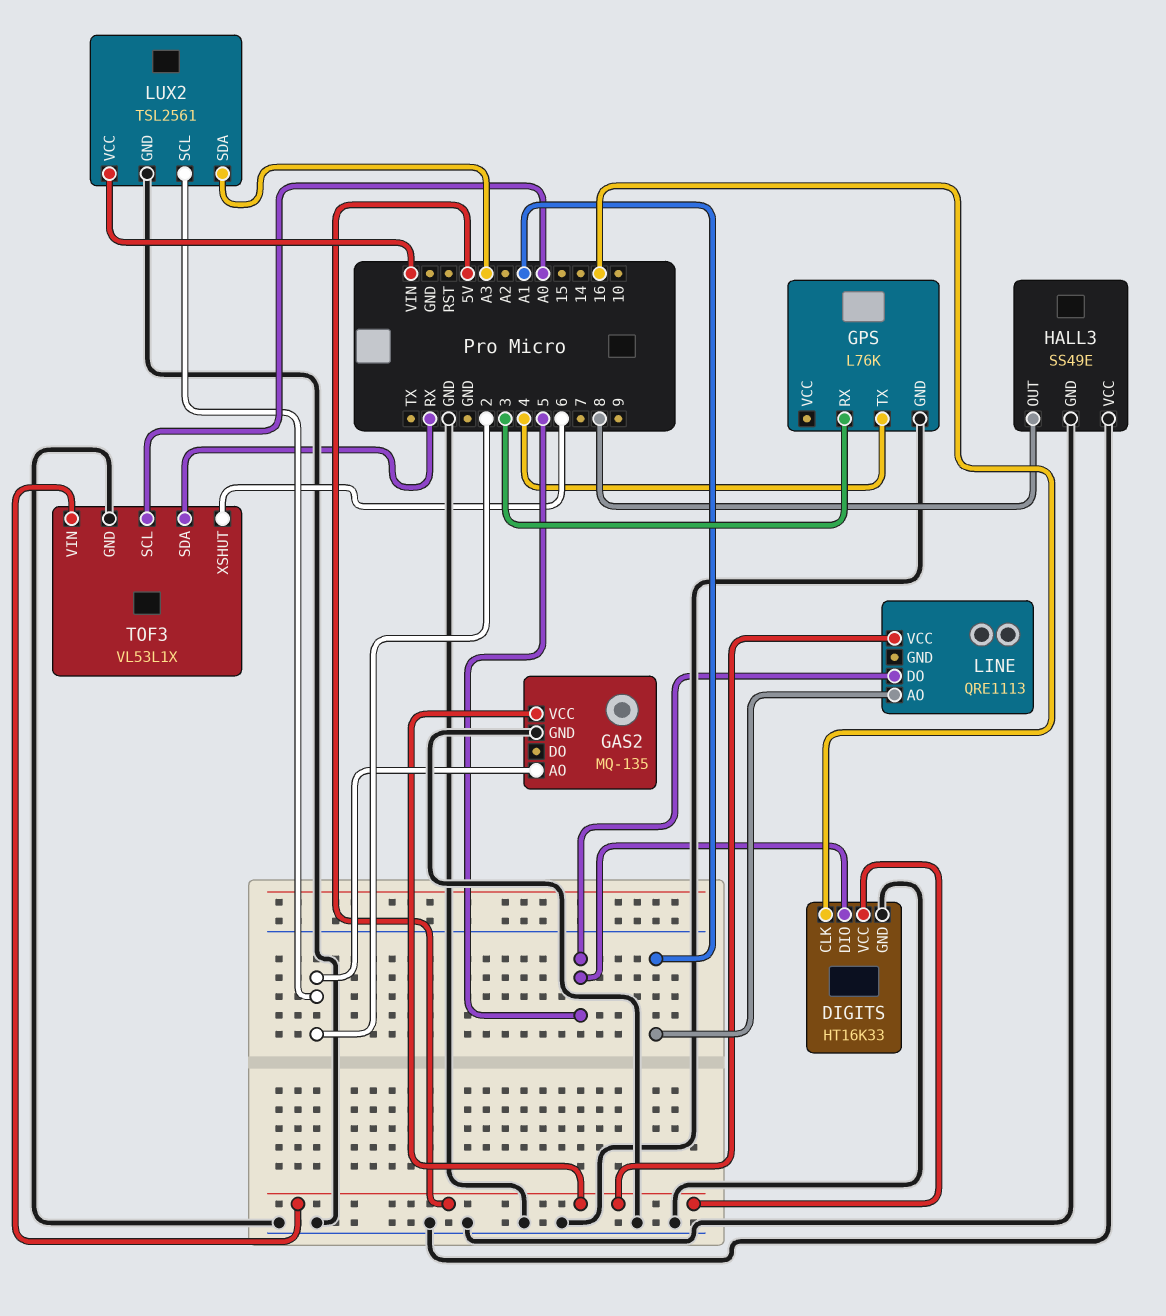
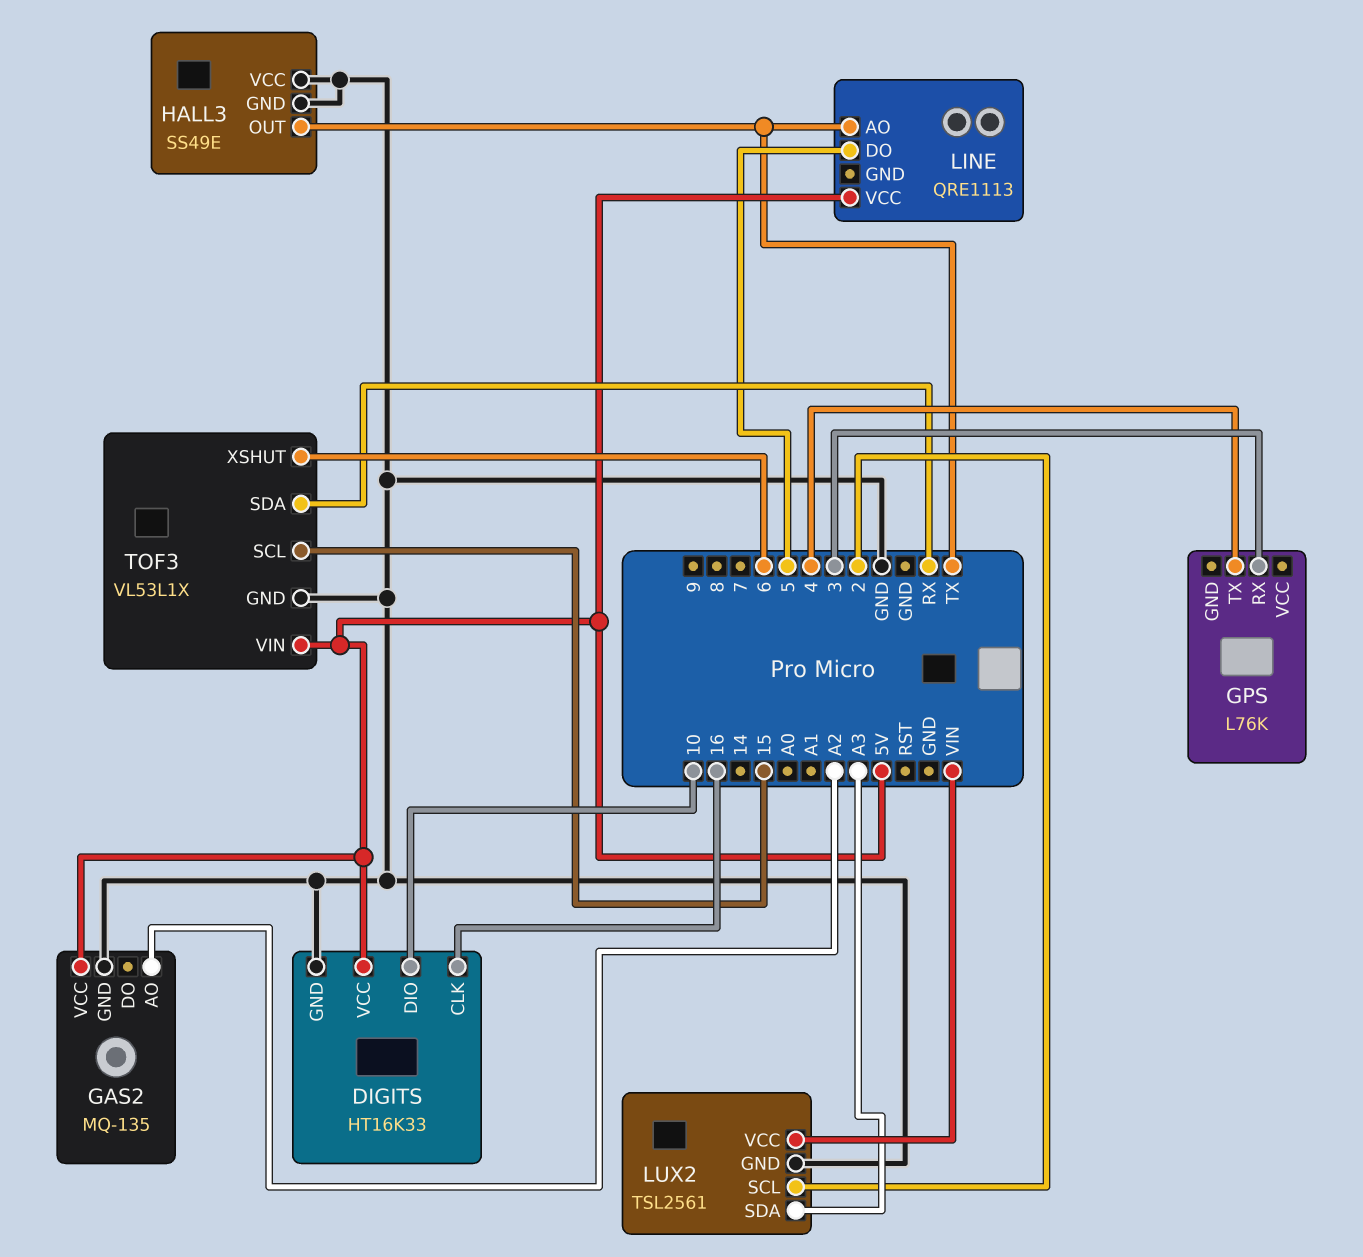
DIGITS pin DIO: 5 -> 10
GAS2 pin AO: 2 -> A2
GPS pin GND: GND -> none
HALL3 pin OUT: 8 -> TX
LINE pin AO: A1 -> TX
TOF3 pin SCL: A0 -> 15

